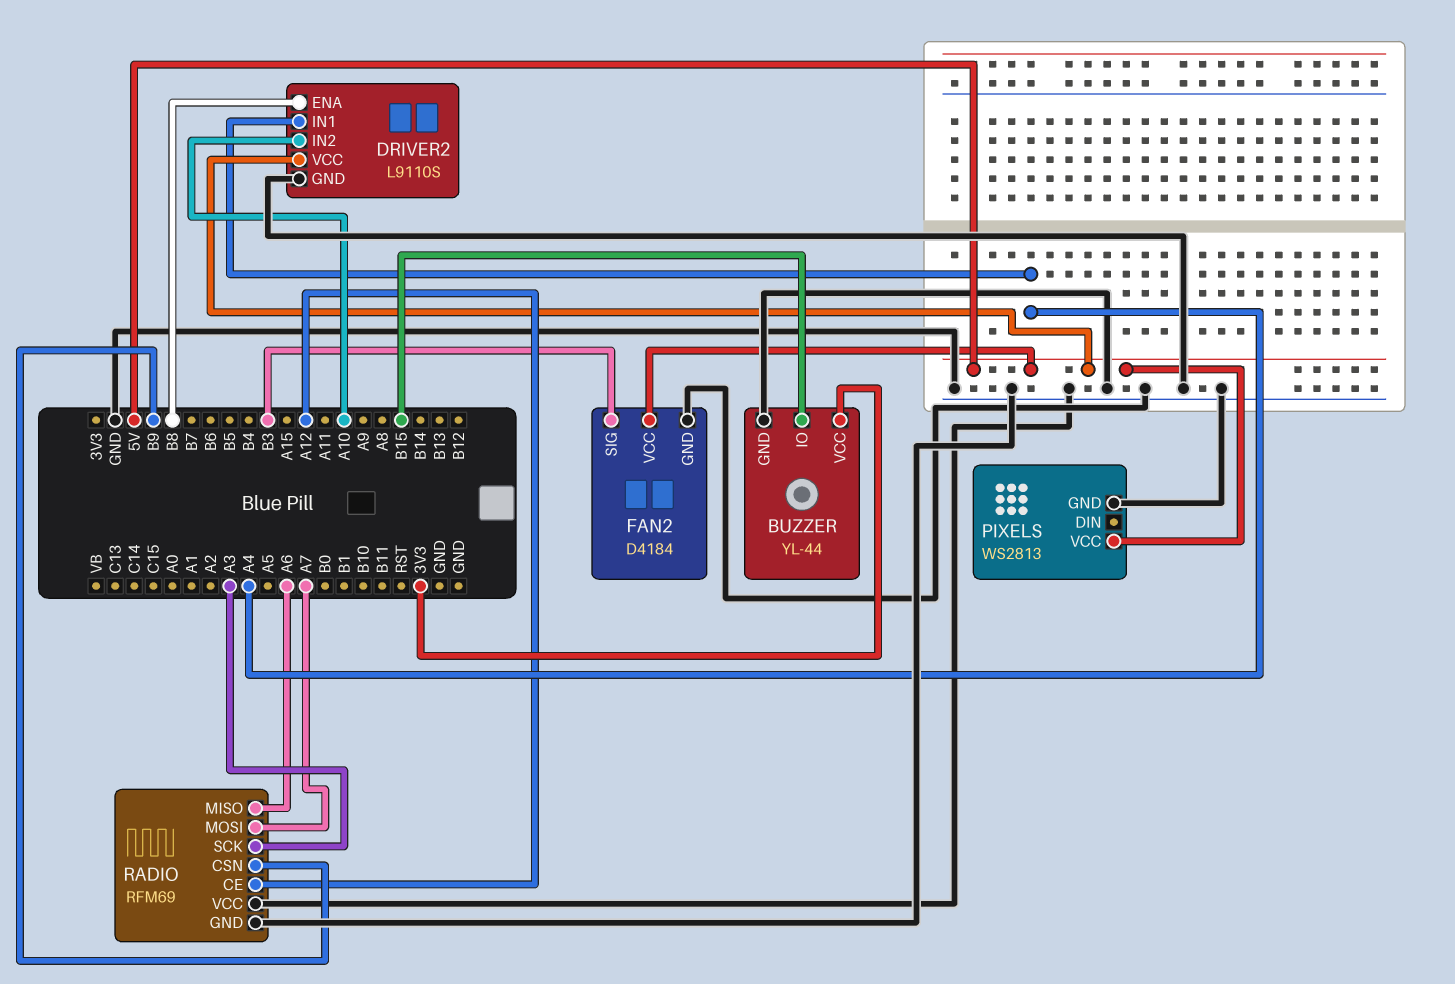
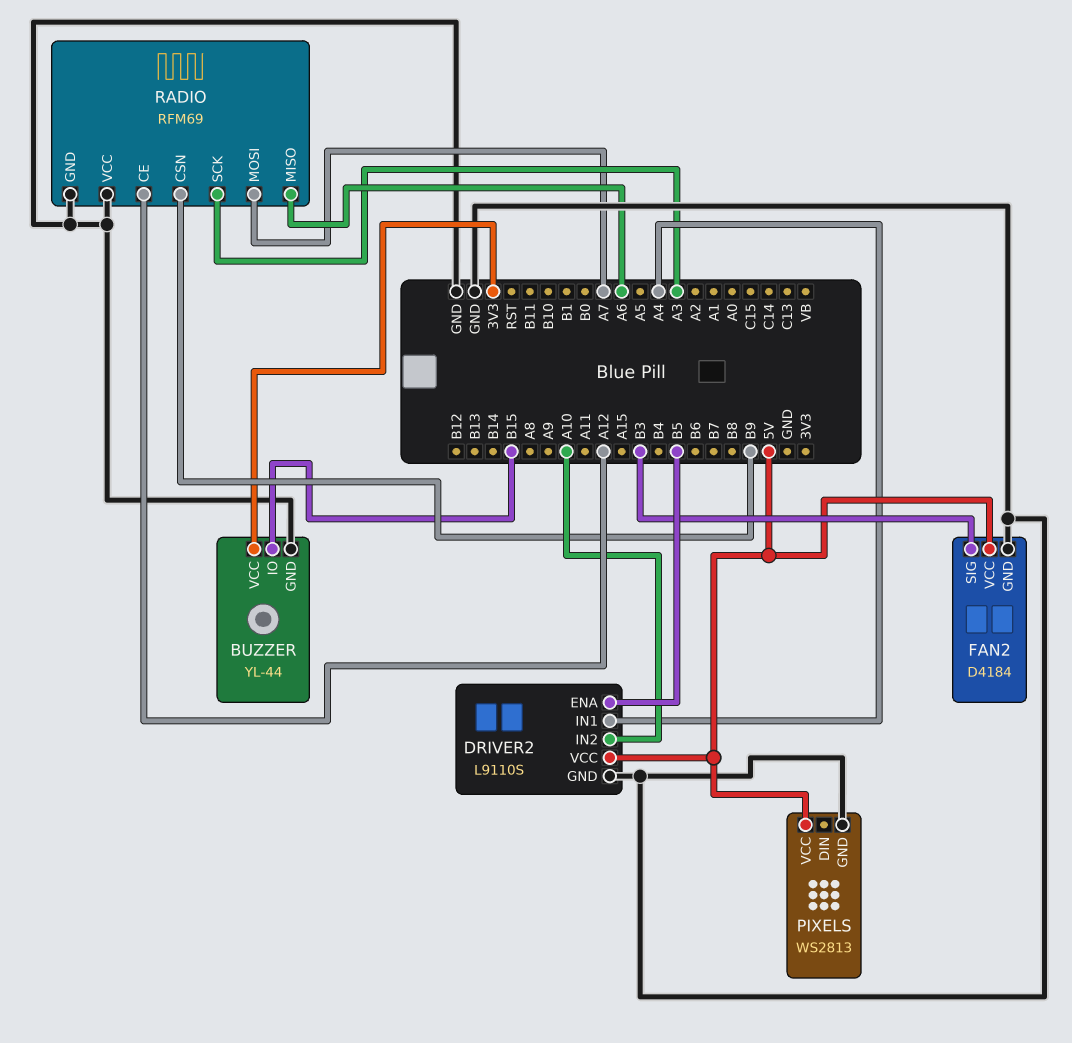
DRIVER2 pin ENA: B8 -> B5

